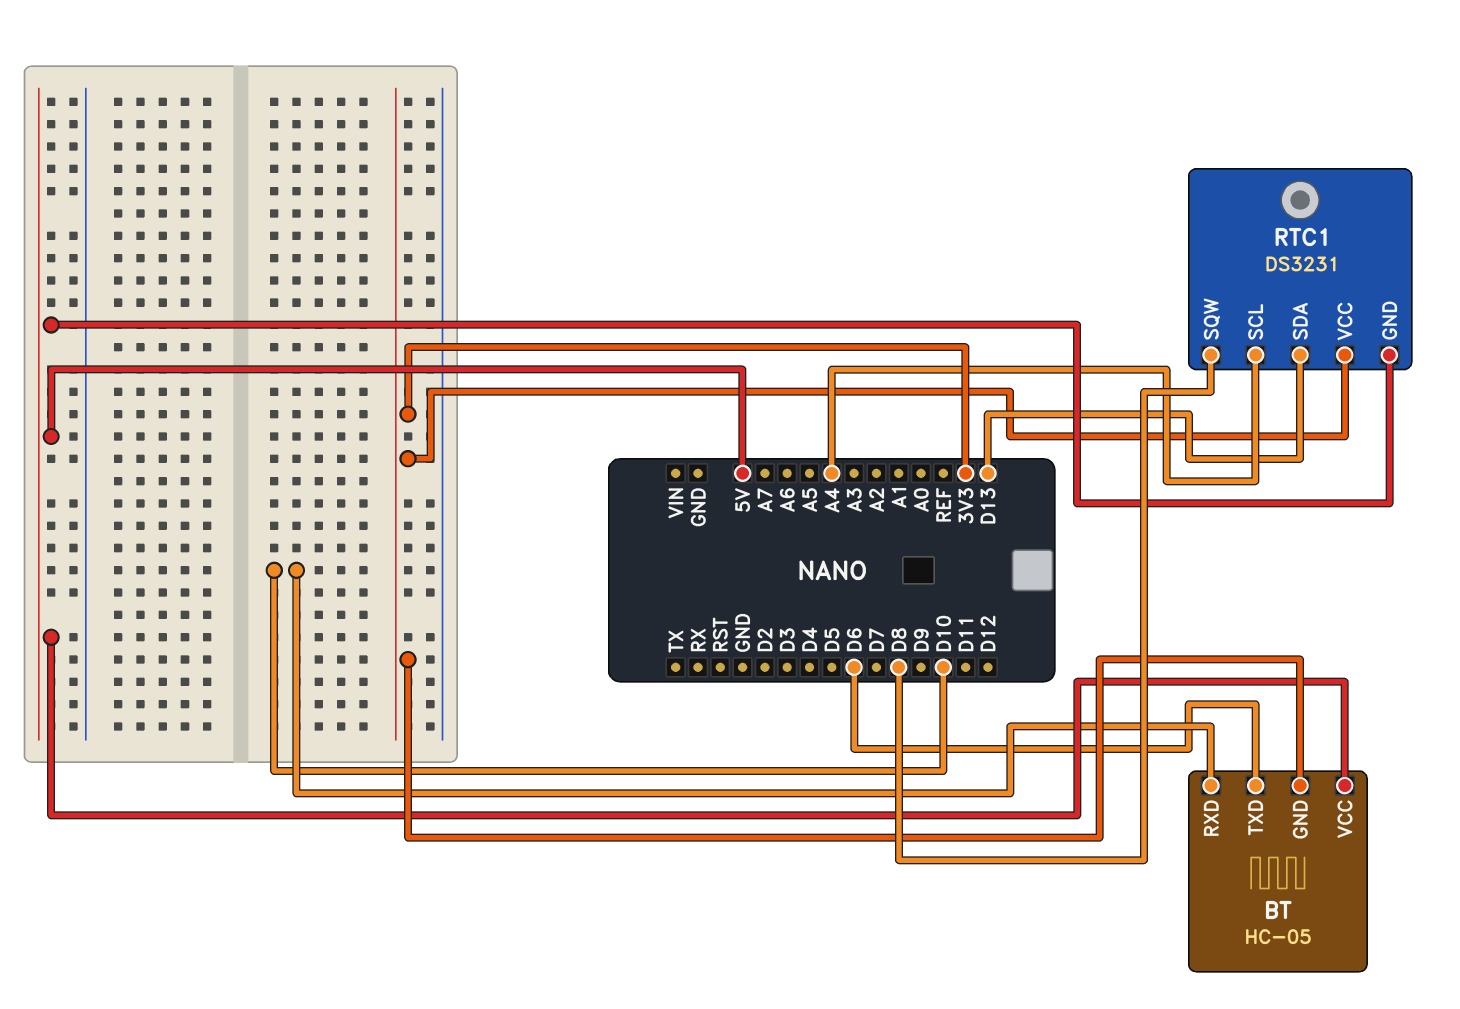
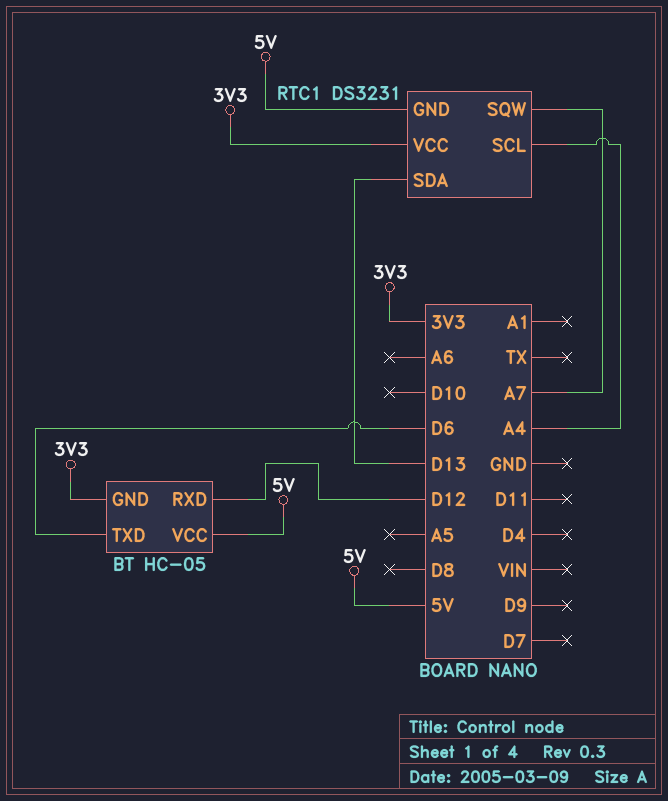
BT pin RXD: D10 -> D12
RTC1 pin SQW: D8 -> A7

